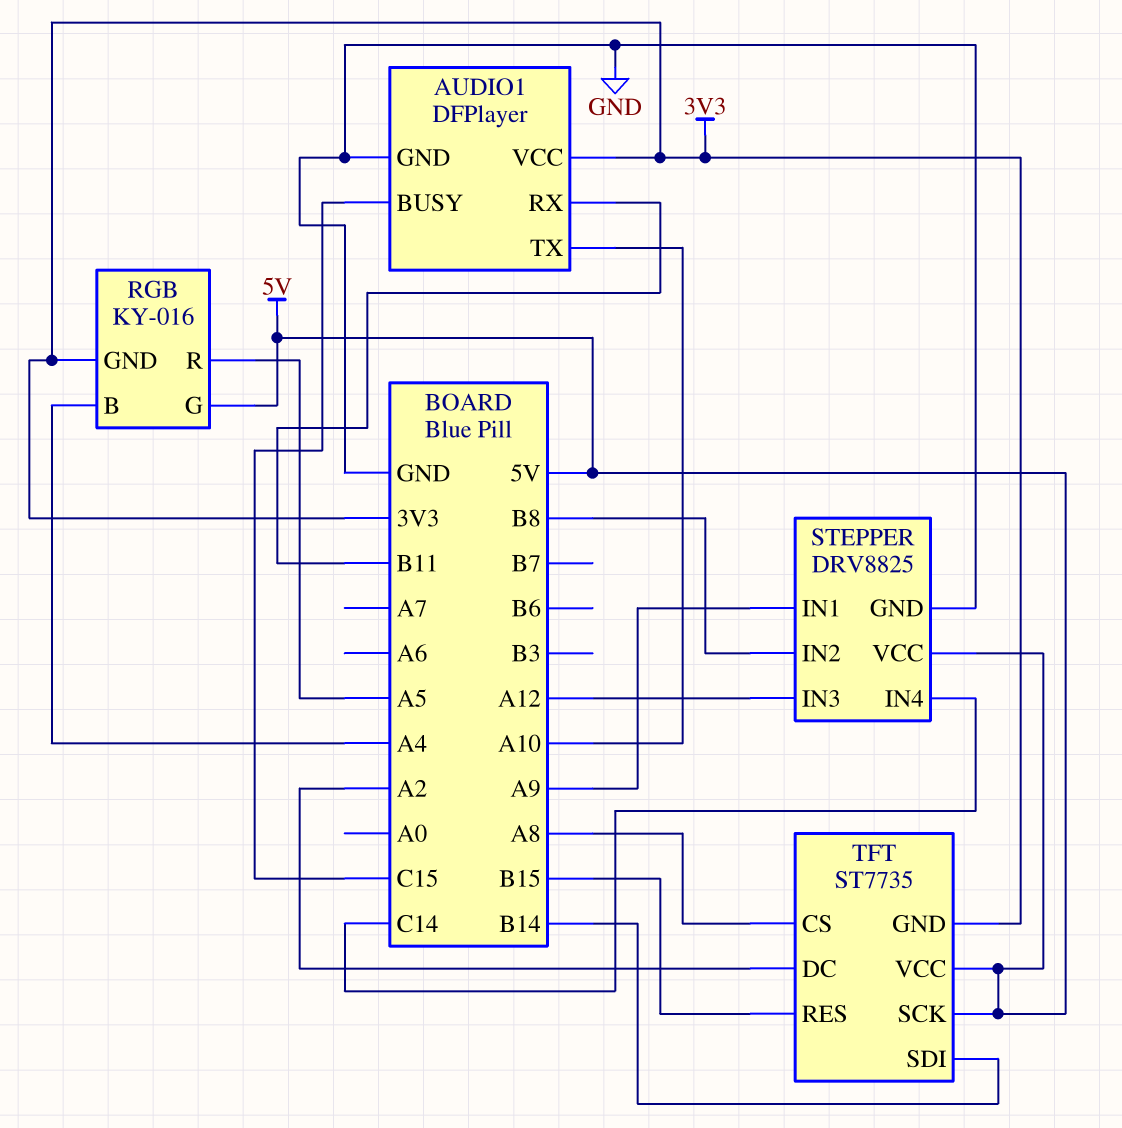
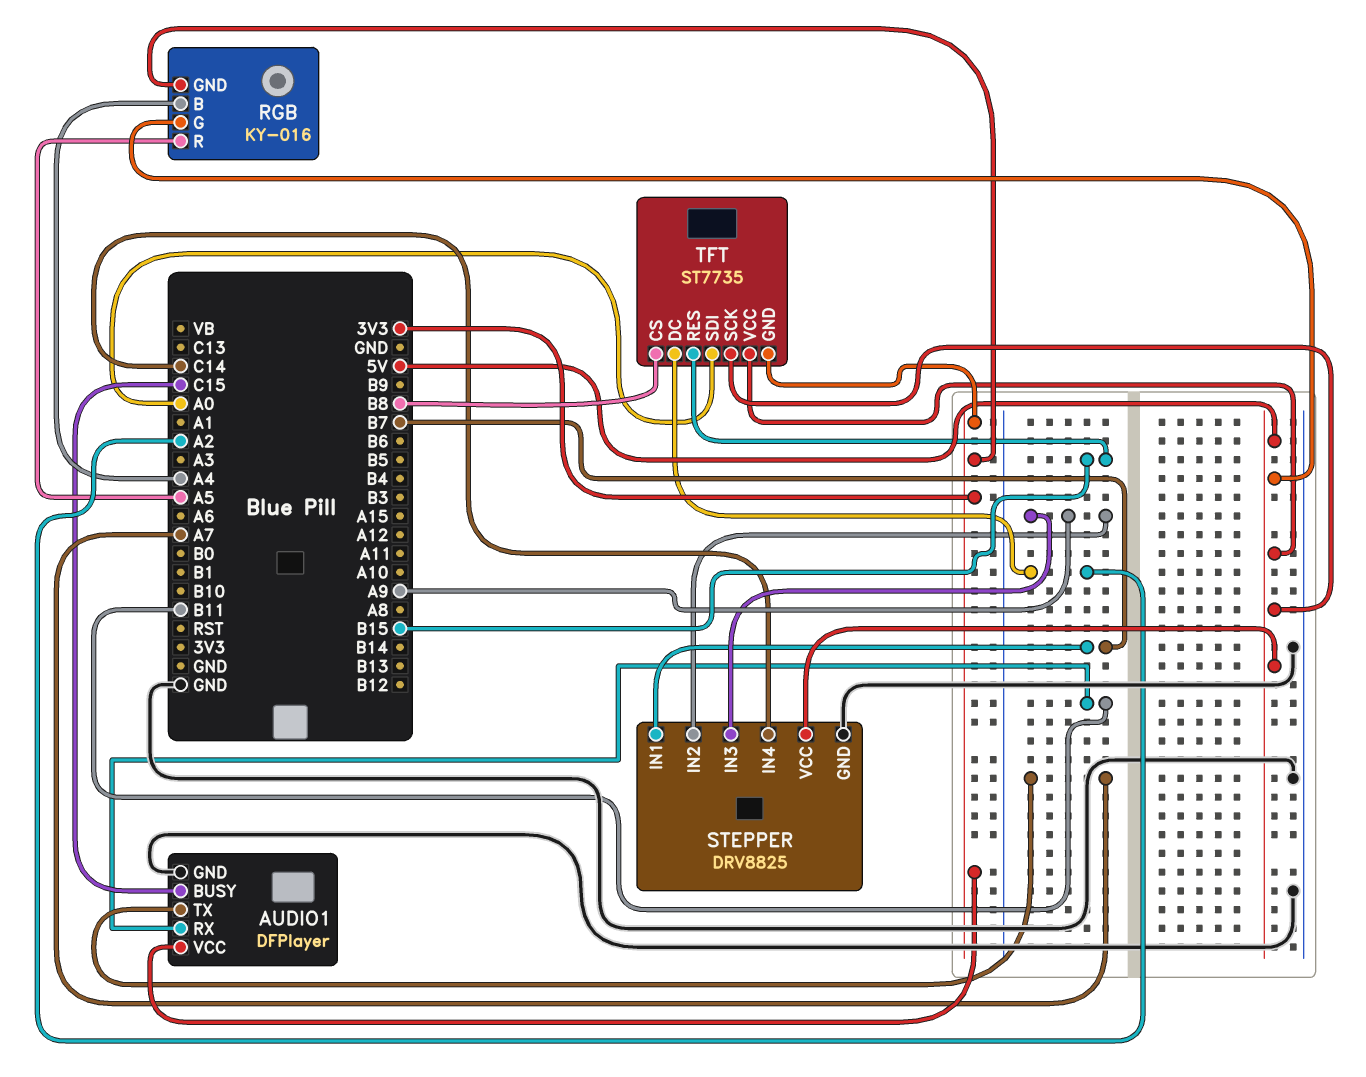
AUDIO1 pin TX: A10 -> A7
STEPPER pin IN1: A9 -> B7
STEPPER pin IN2: B8 -> A9
STEPPER pin IN3: A12 -> A9
TFT pin CS: A8 -> B8
TFT pin SDI: B14 -> A0

